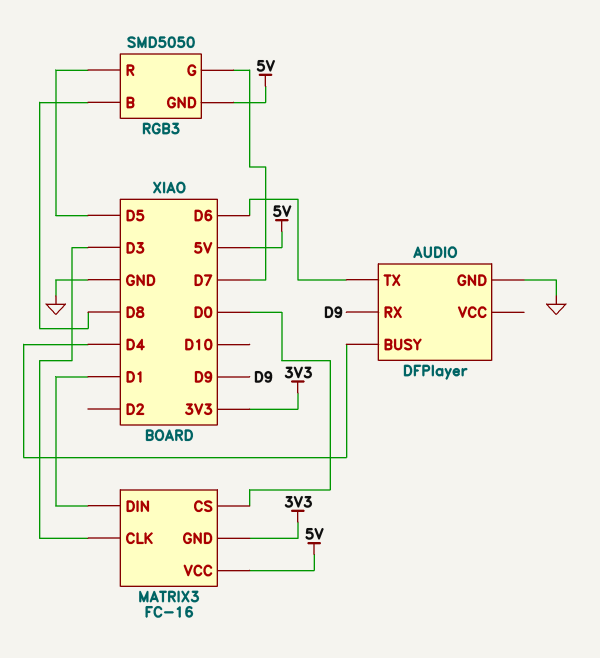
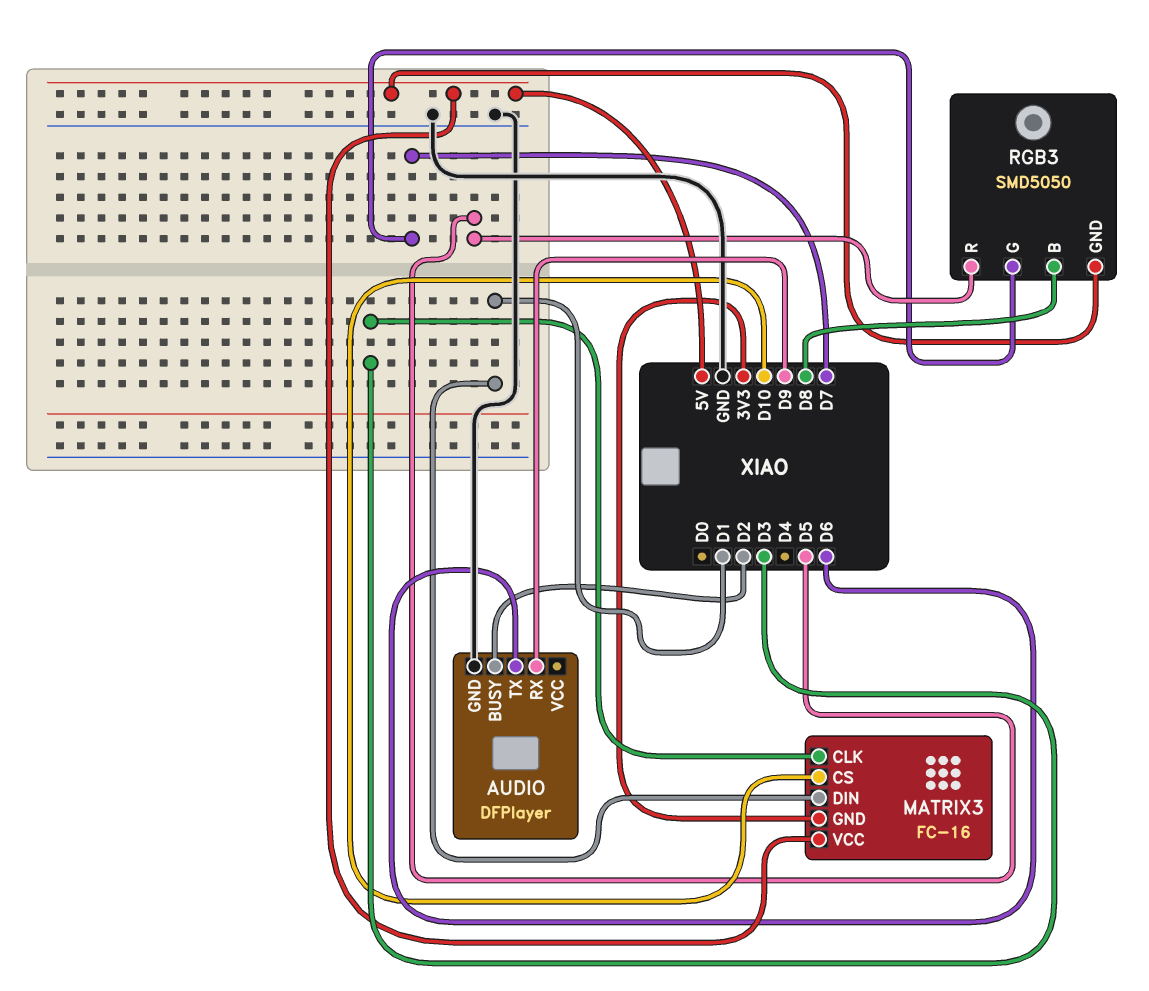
AUDIO pin BUSY: D4 -> D2
MATRIX3 pin CS: D0 -> D10

